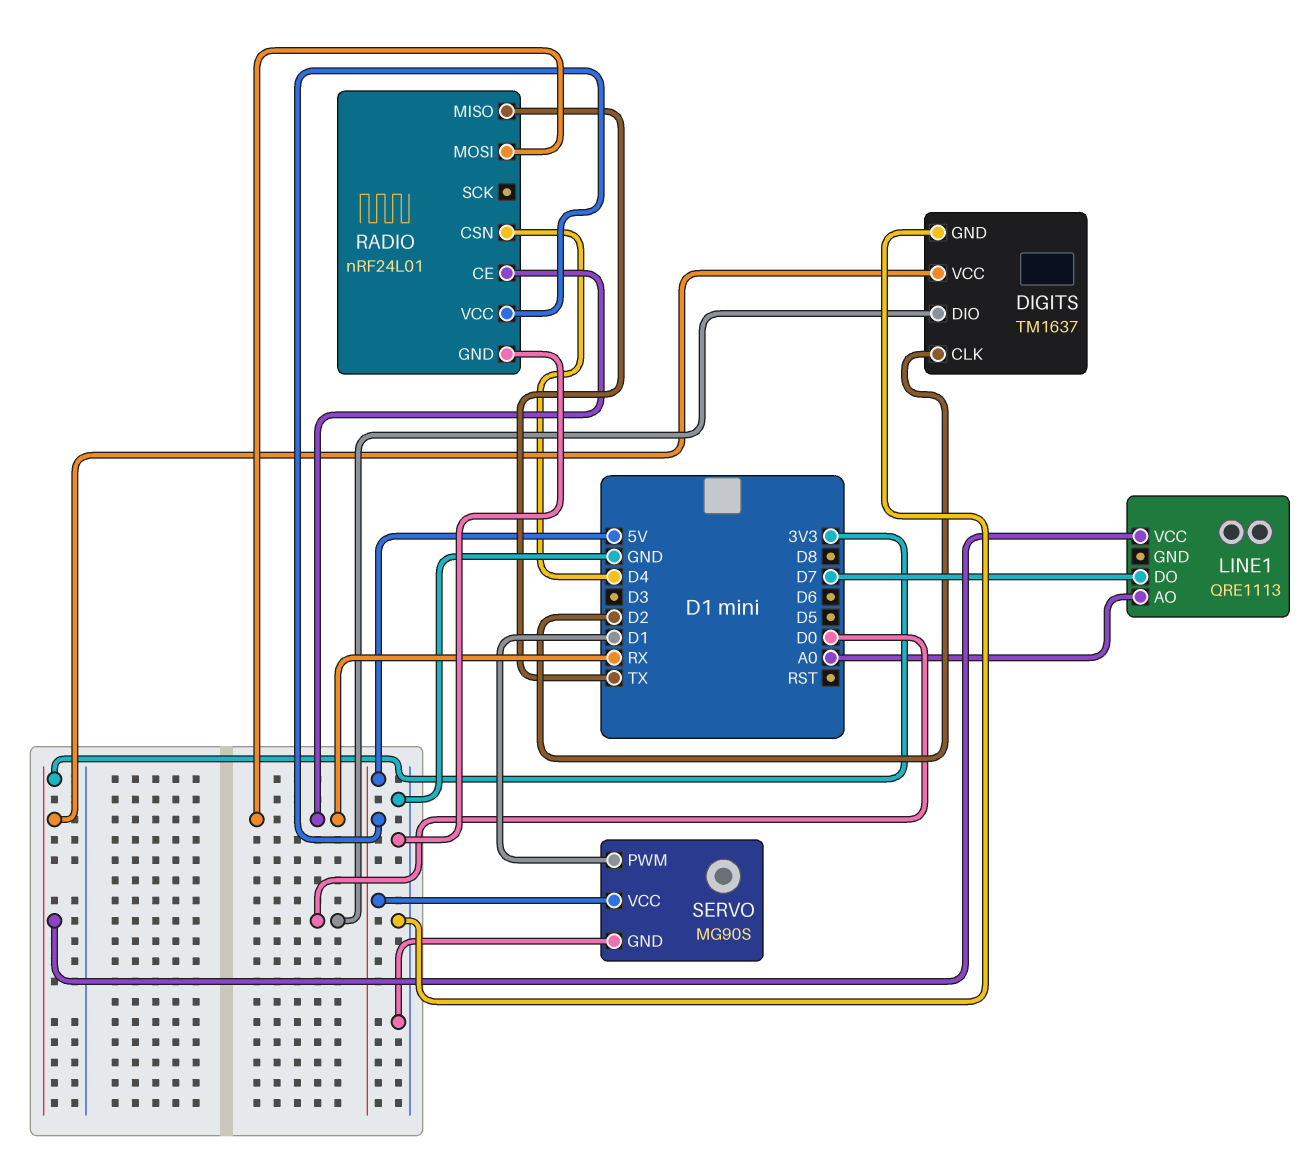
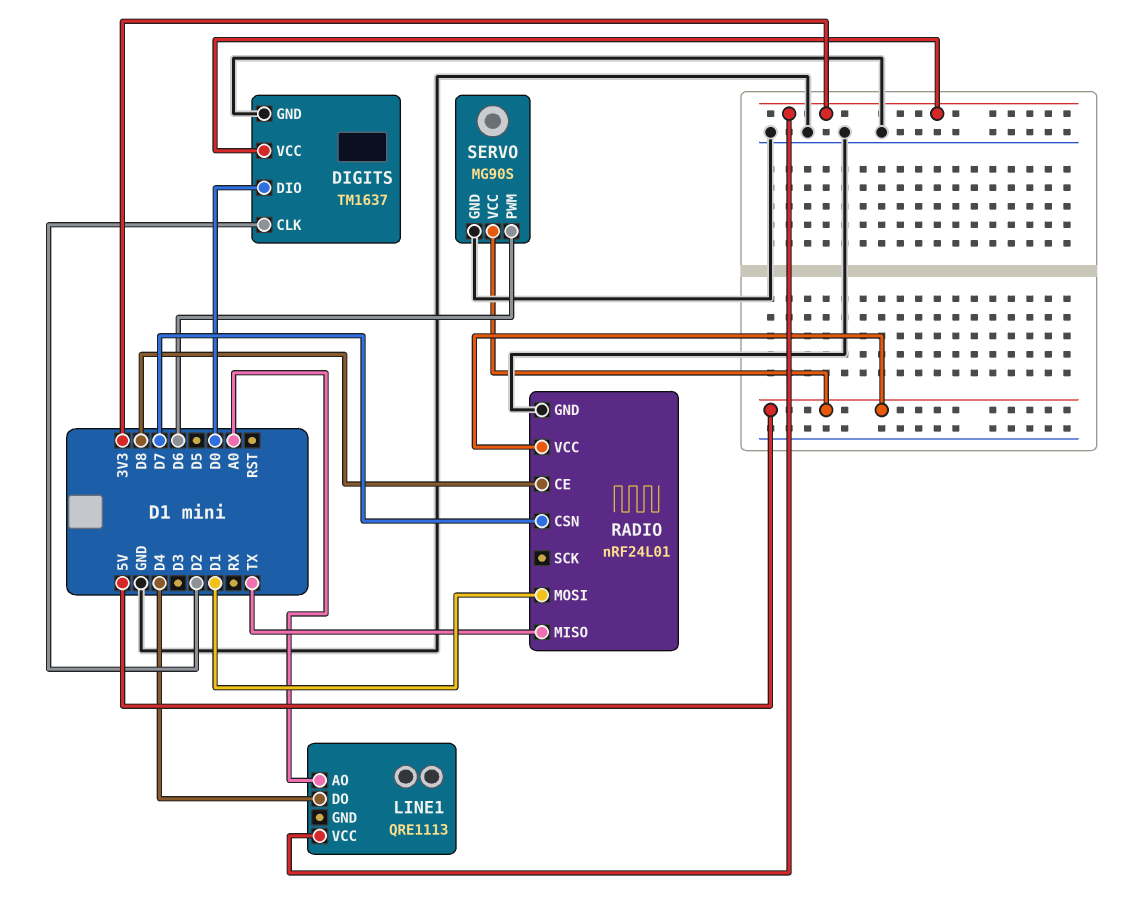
LINE1 pin DO: D7 -> D4
RADIO pin CE: RX -> D8
RADIO pin CSN: D4 -> D7
RADIO pin MOSI: RX -> D1
SERVO pin PWM: D1 -> D6

